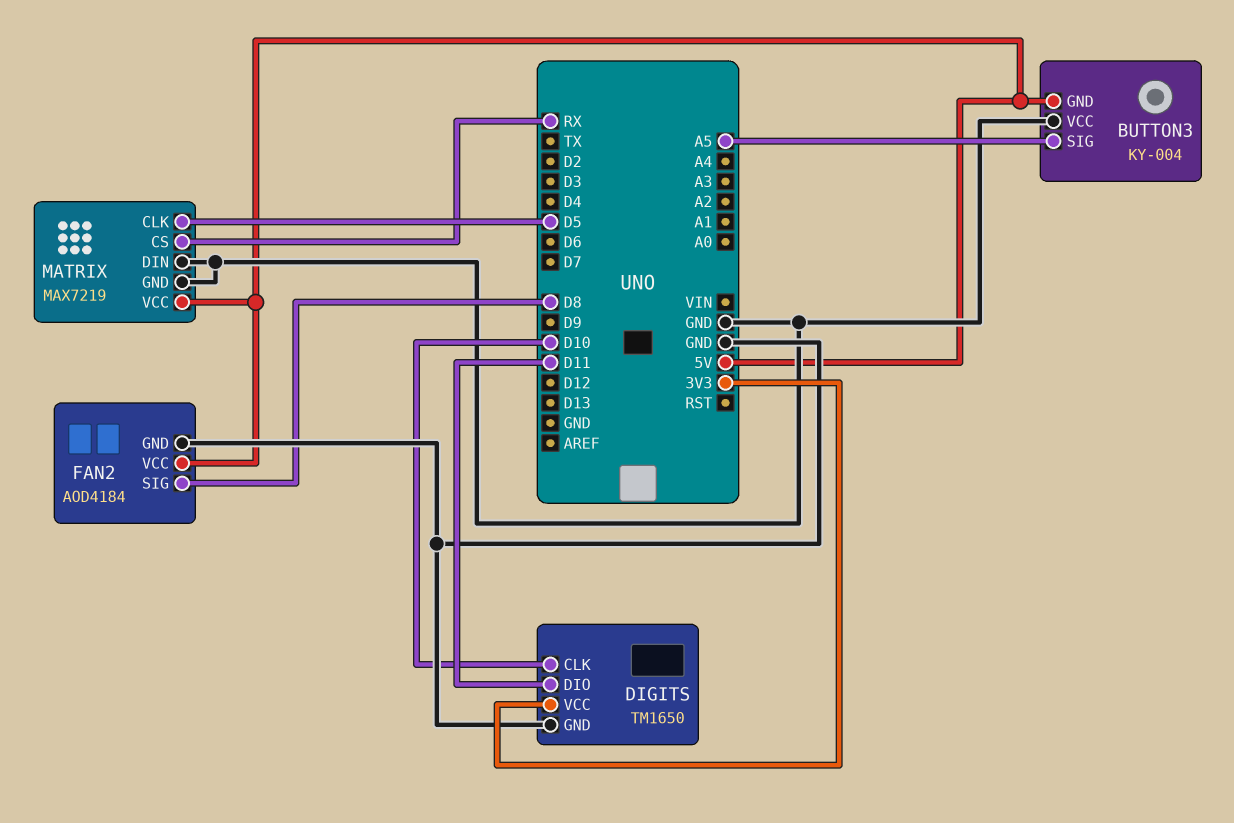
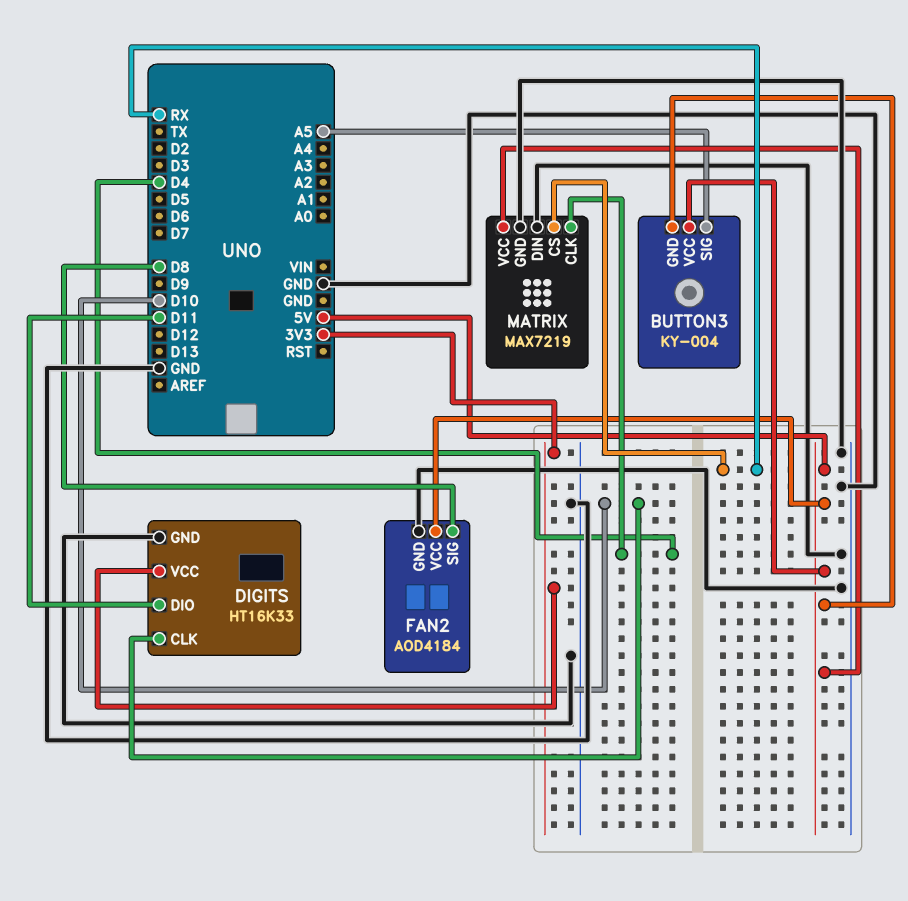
BUTTON3 pin VCC: GND -> 5V
DIGITS: TM1650 -> HT16K33
MATRIX pin CLK: D5 -> D4

